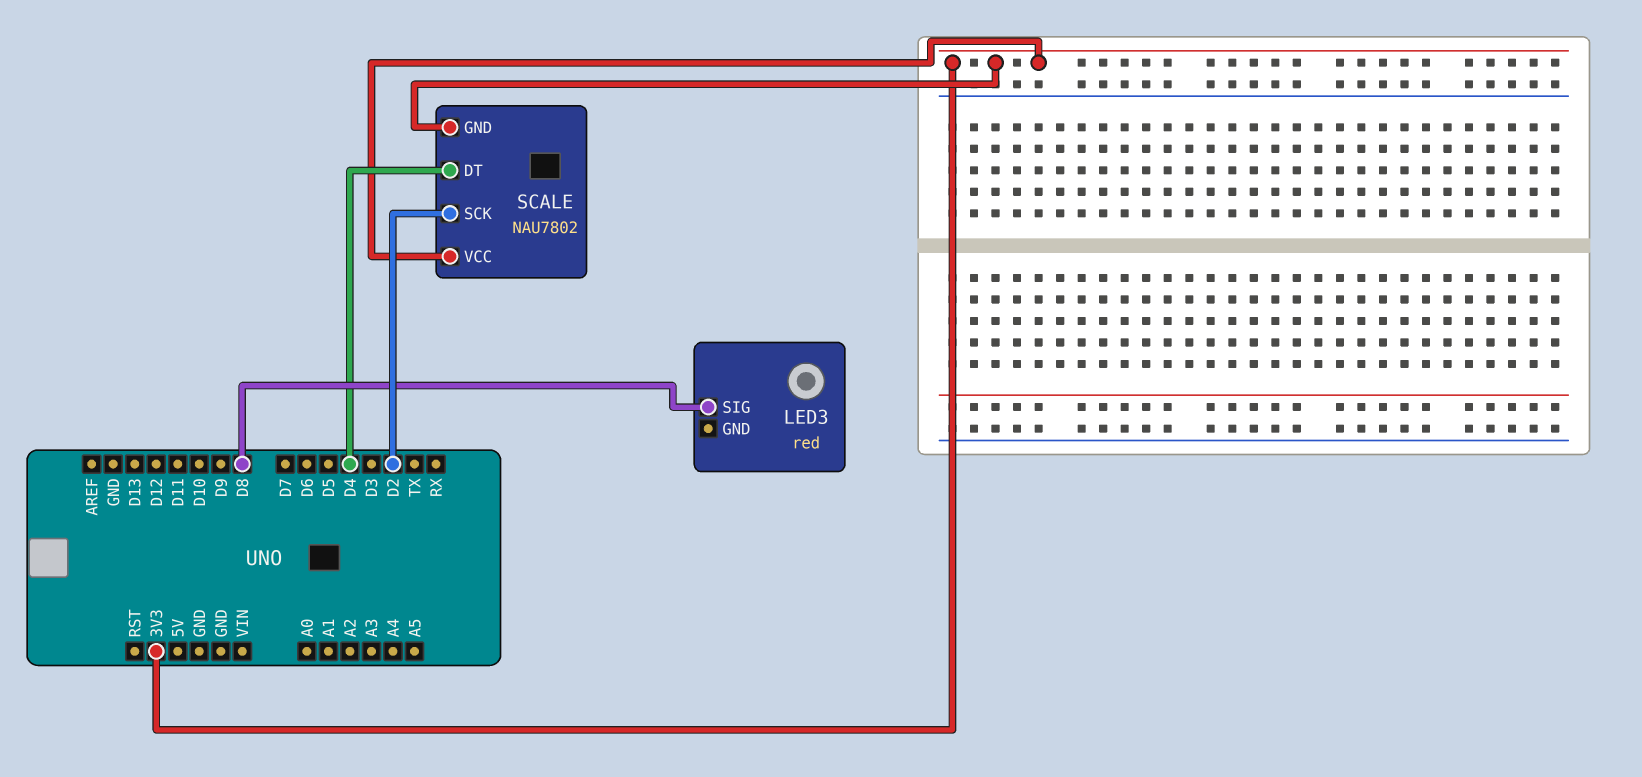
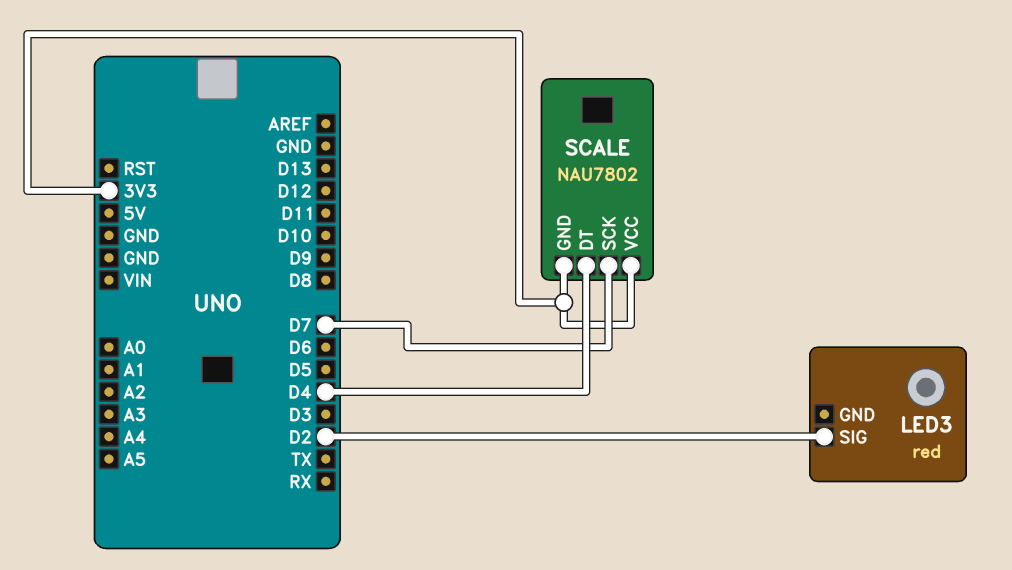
LED3 pin SIG: D8 -> D2
SCALE pin SCK: D2 -> D7

